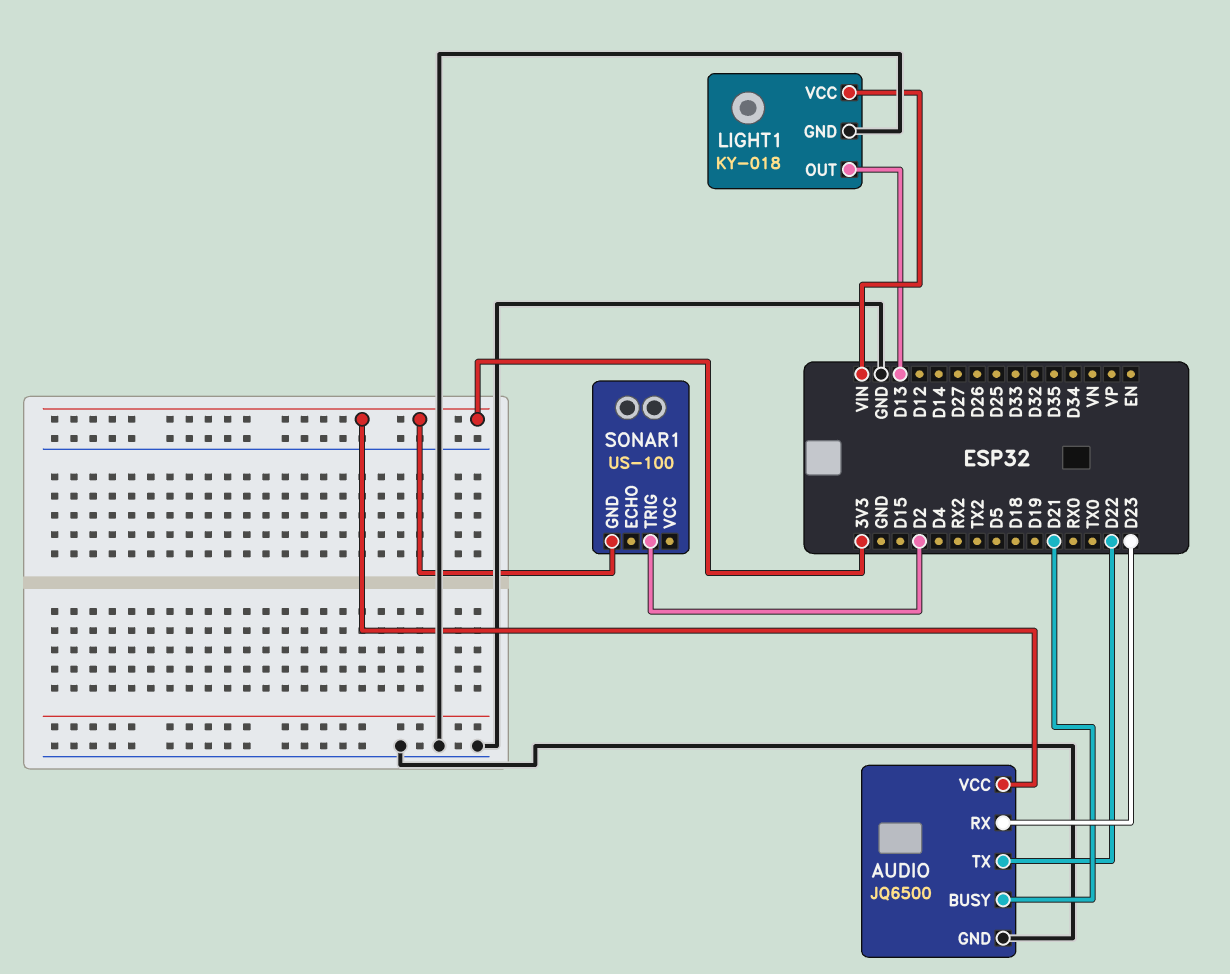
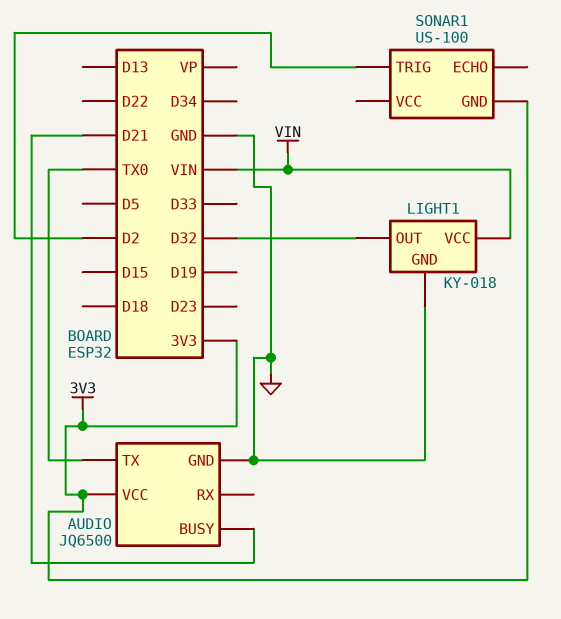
AUDIO pin RX: D23 -> none
AUDIO pin TX: D22 -> TX0
LIGHT1 pin OUT: D13 -> D32

